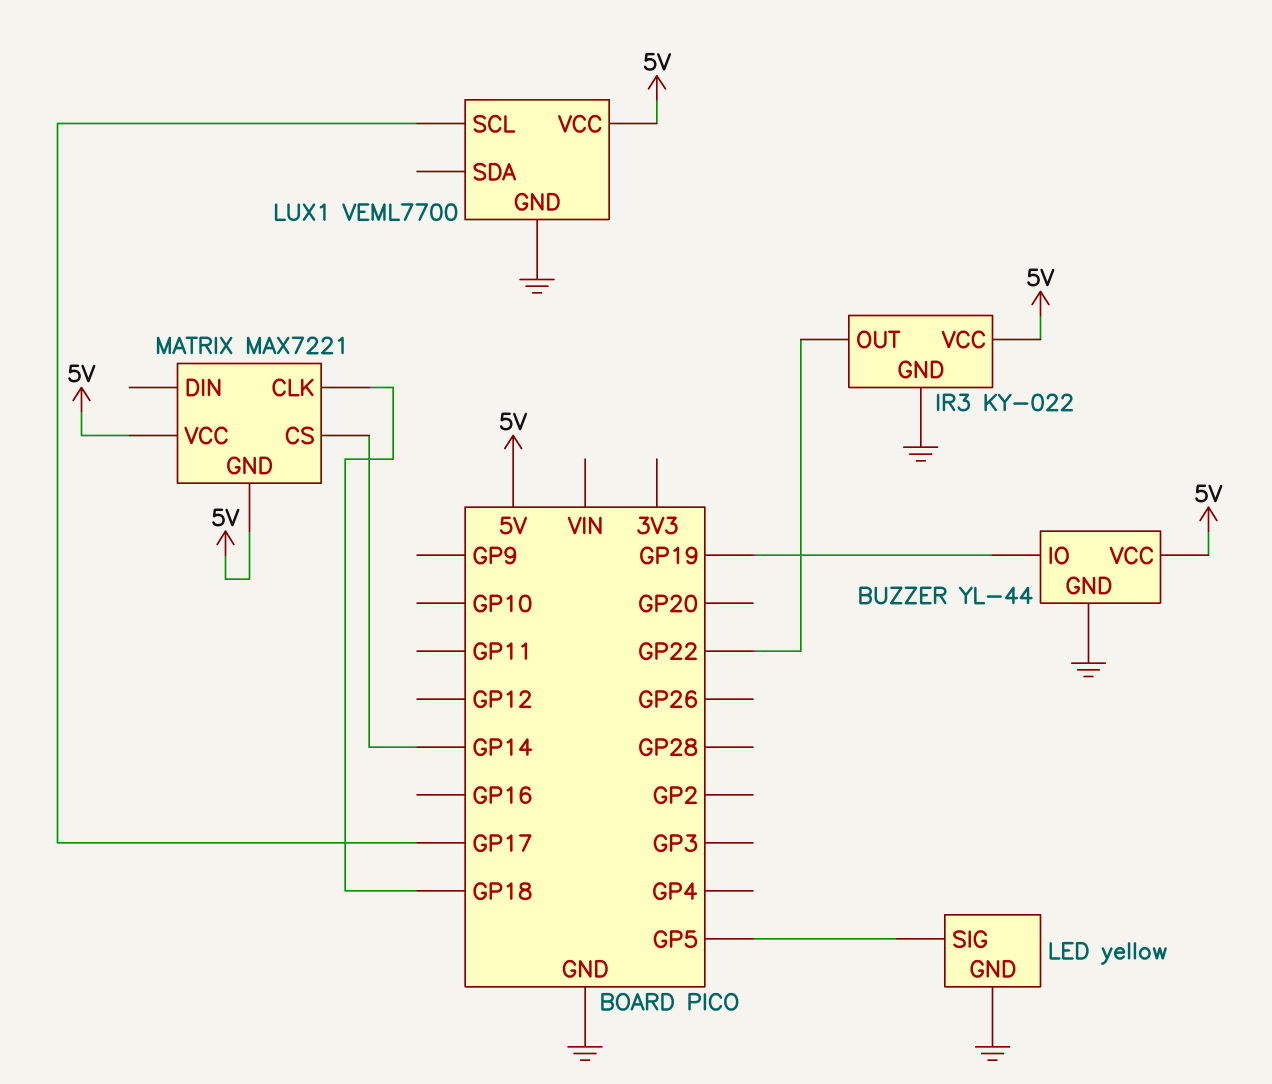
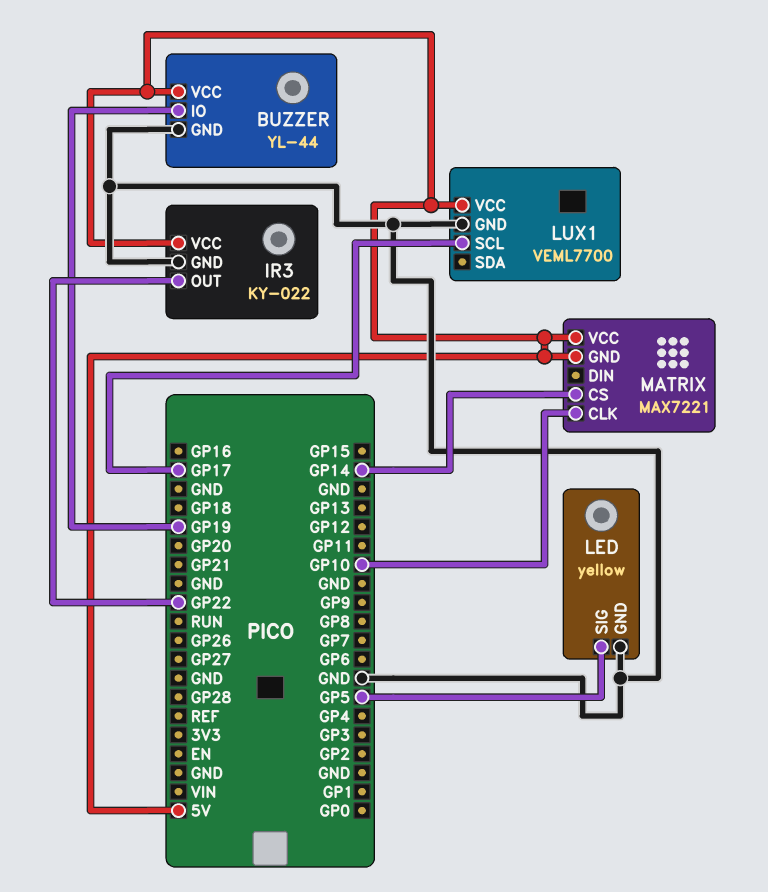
MATRIX pin CLK: GP18 -> GP10

